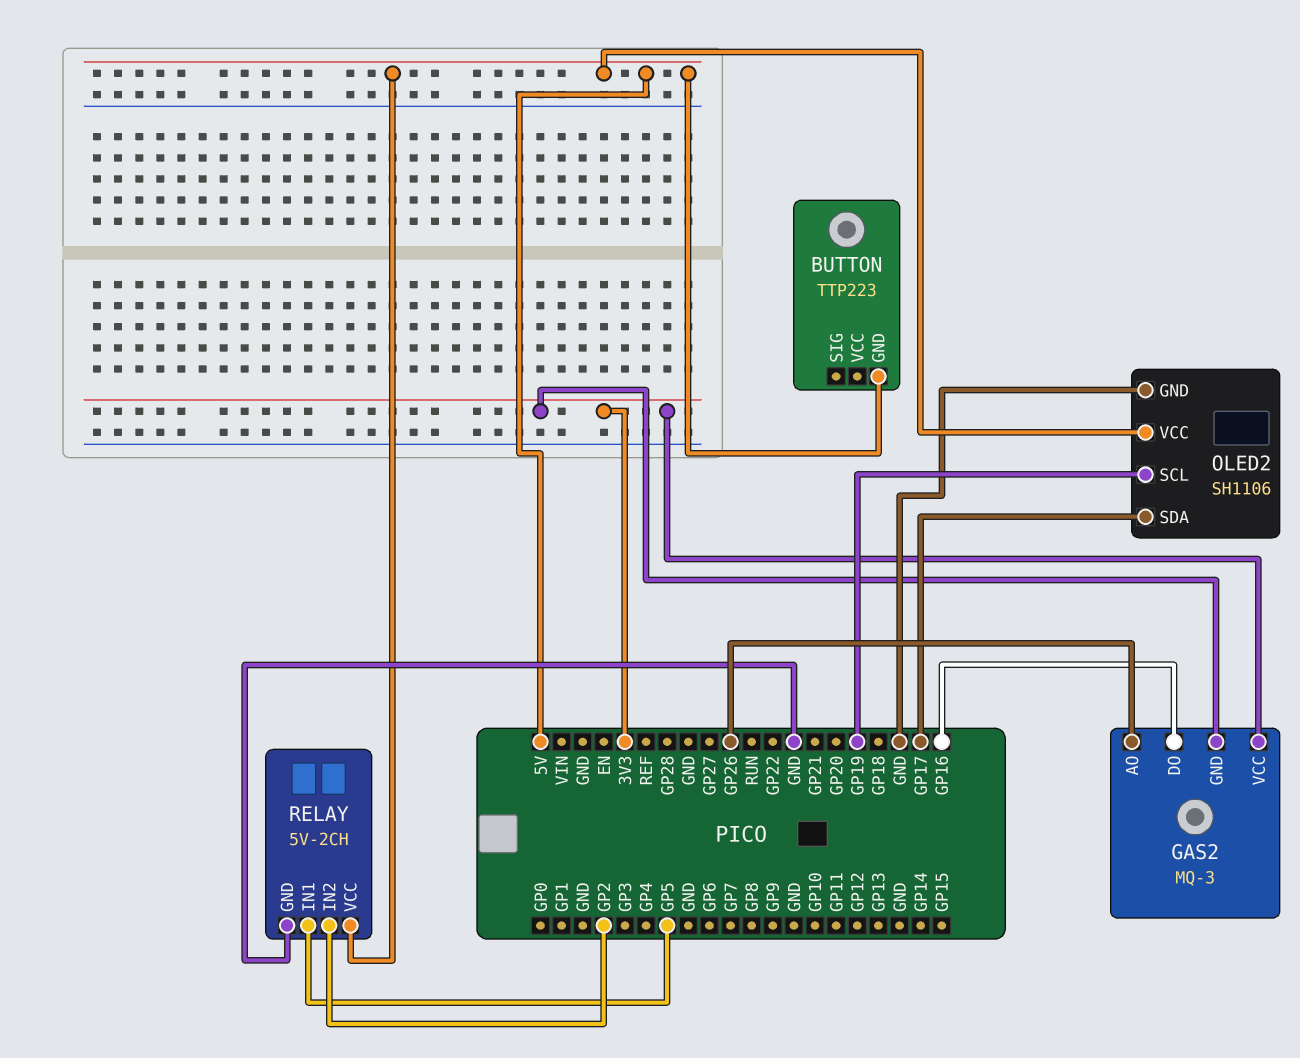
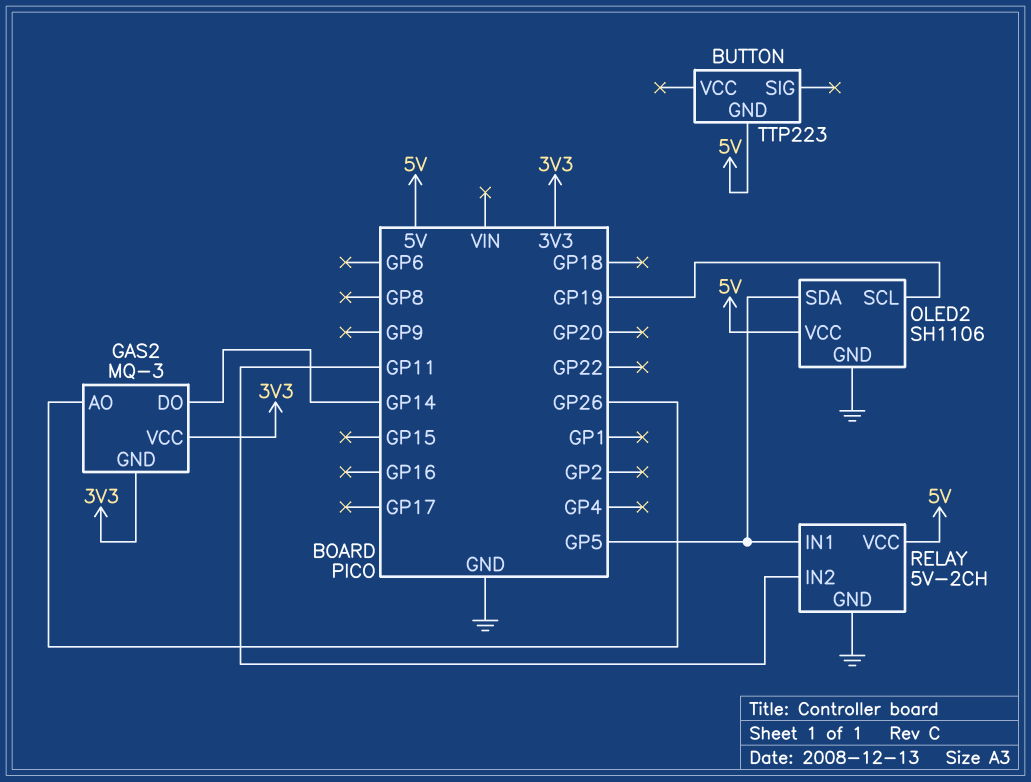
GAS2 pin DO: GP16 -> GP14
OLED2 pin SDA: GP17 -> GP5
RELAY pin IN2: GP2 -> GP11

